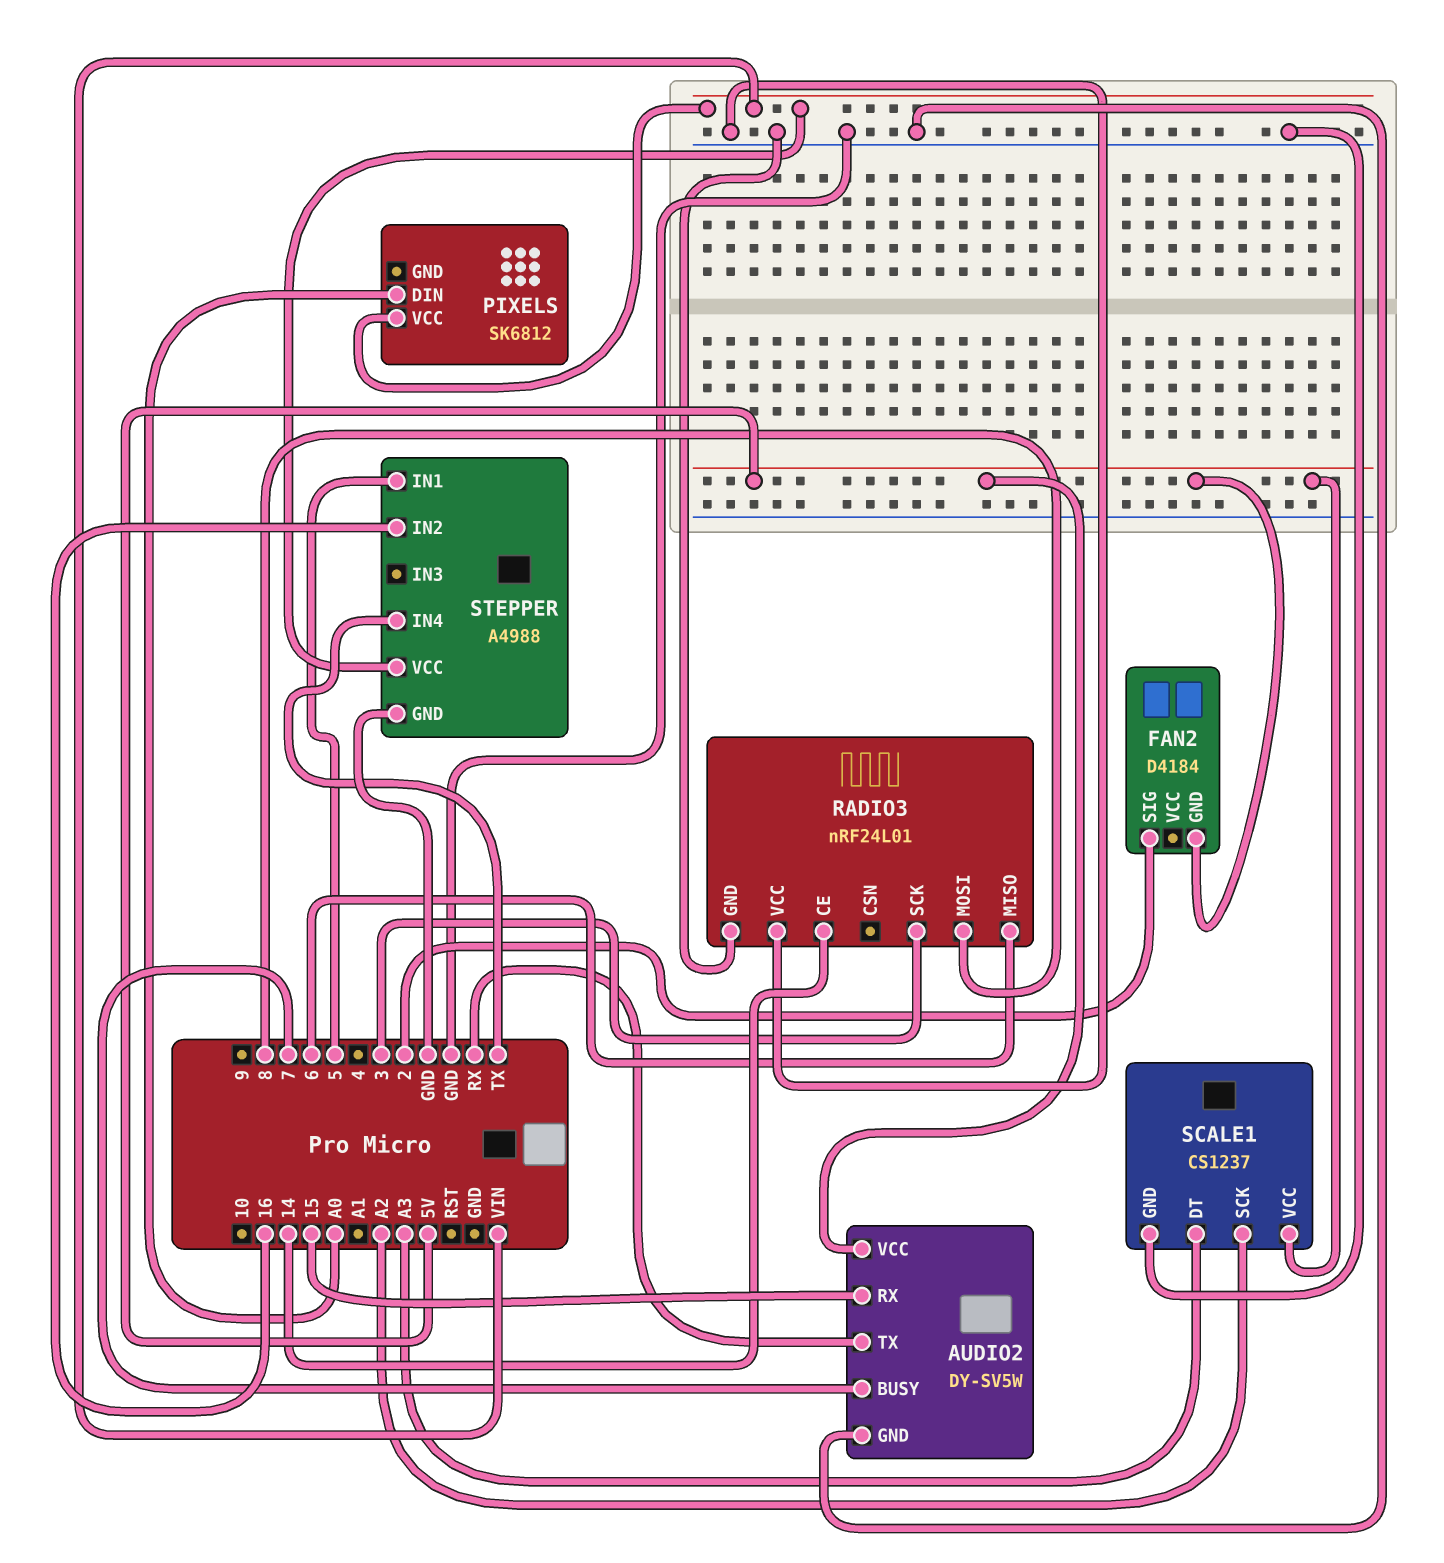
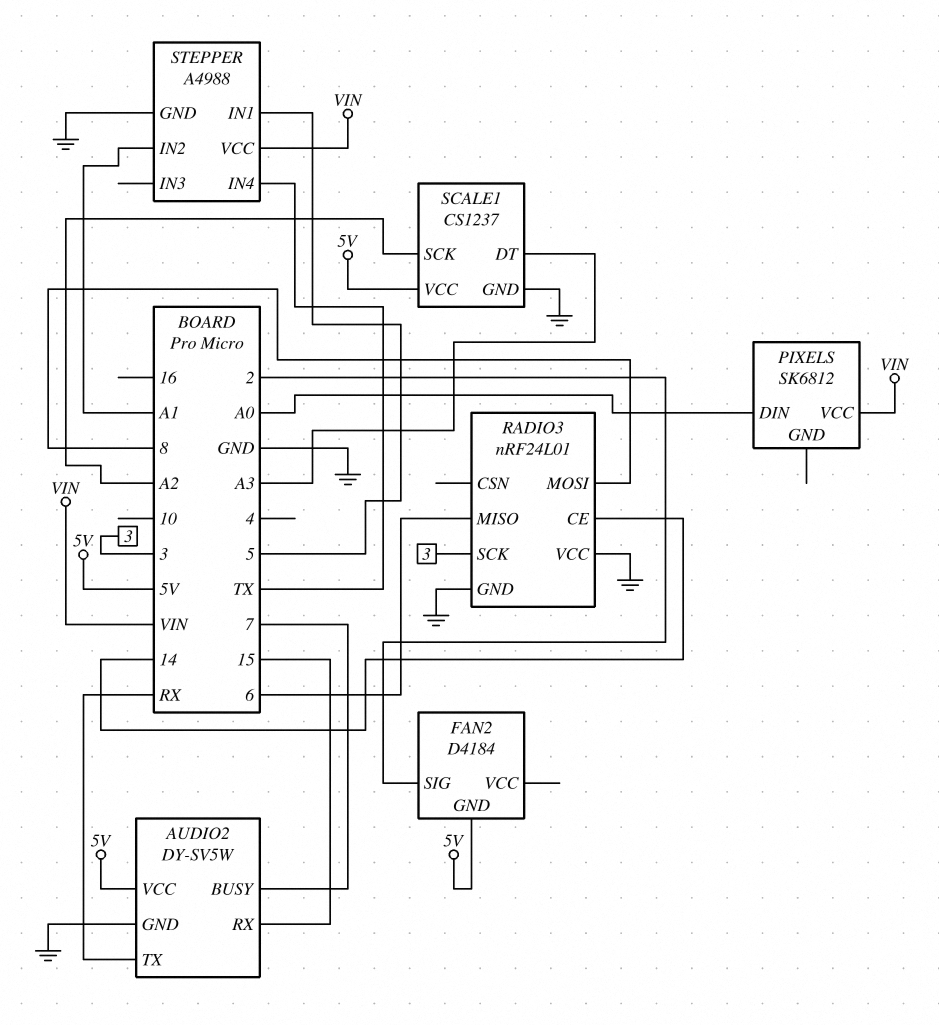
STEPPER pin IN2: 16 -> A1

